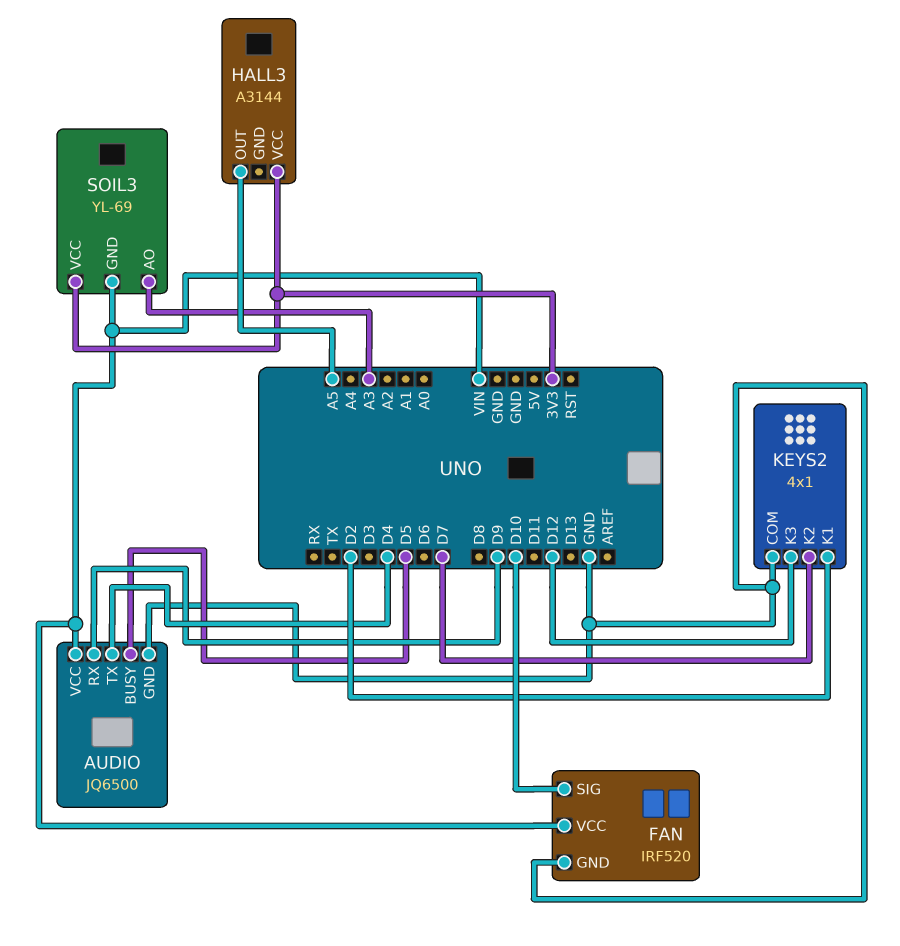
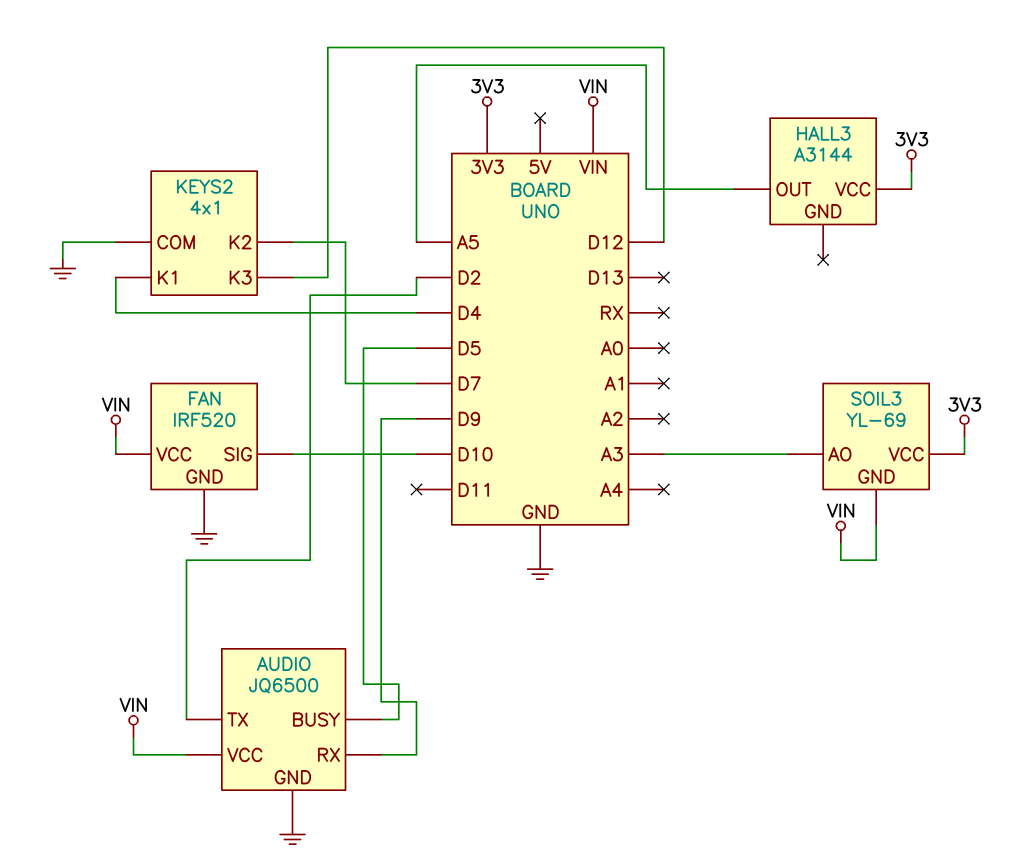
AUDIO pin TX: D4 -> D2
KEYS2 pin K1: D2 -> D4

